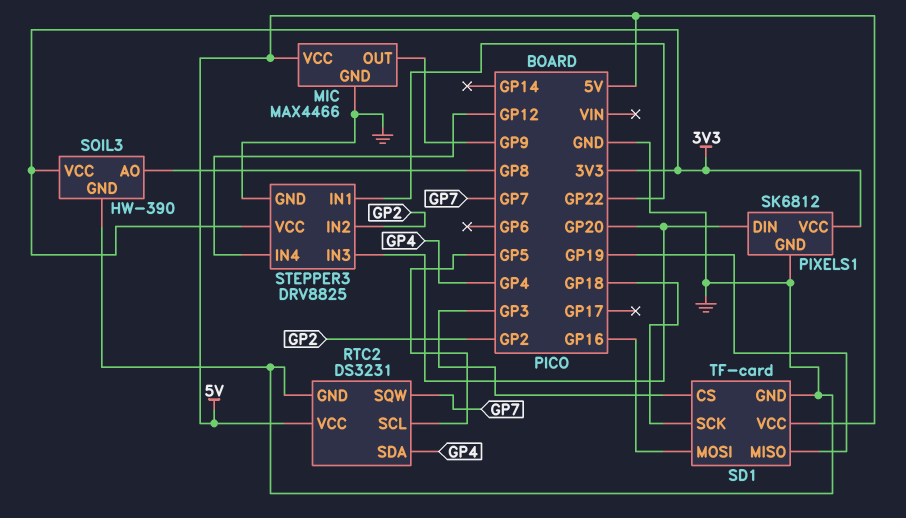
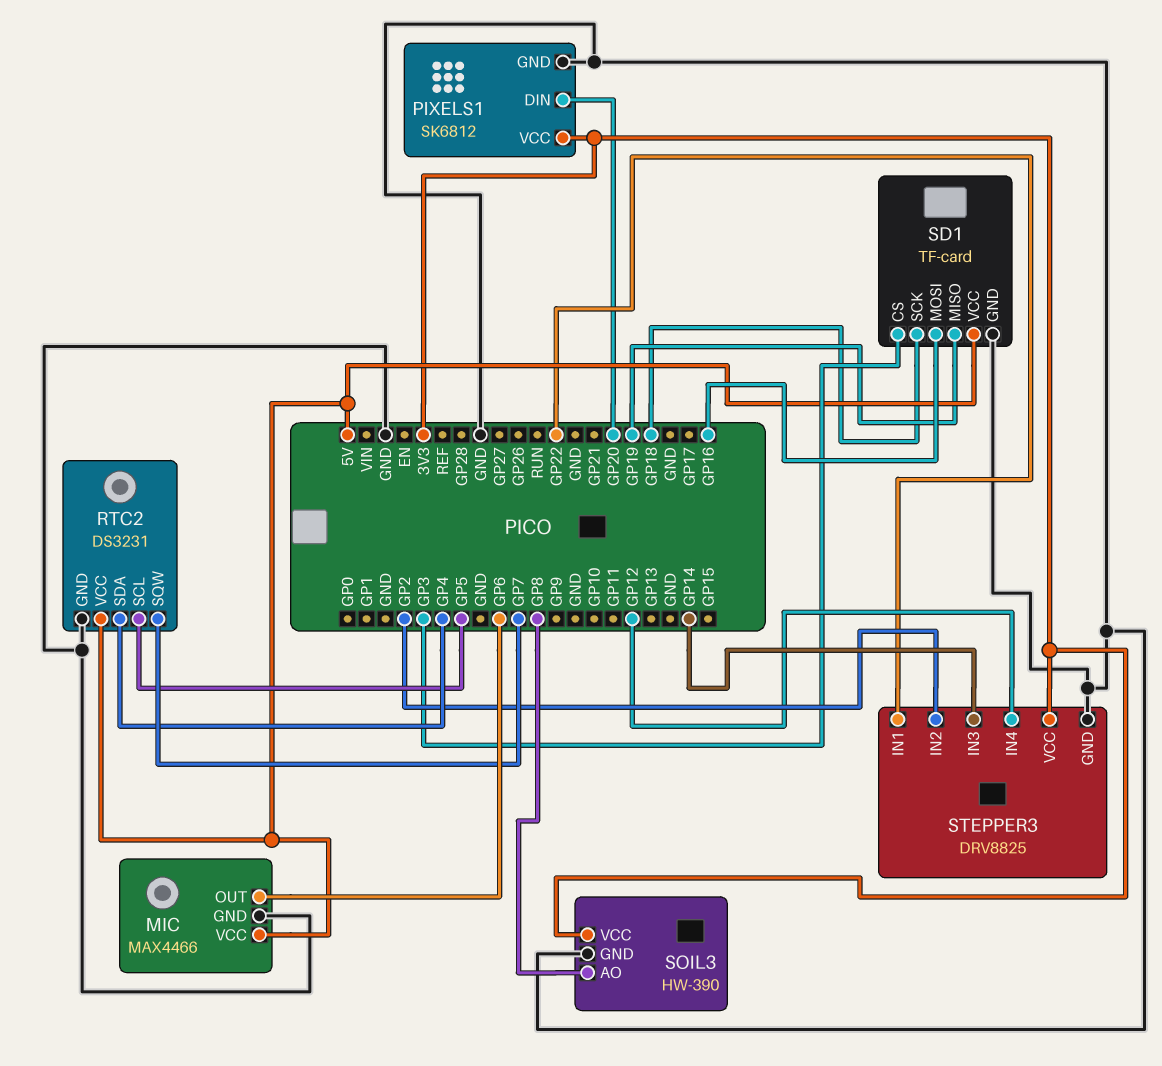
MIC pin OUT: GP9 -> GP6
STEPPER3 pin IN3: GP20 -> GP14

